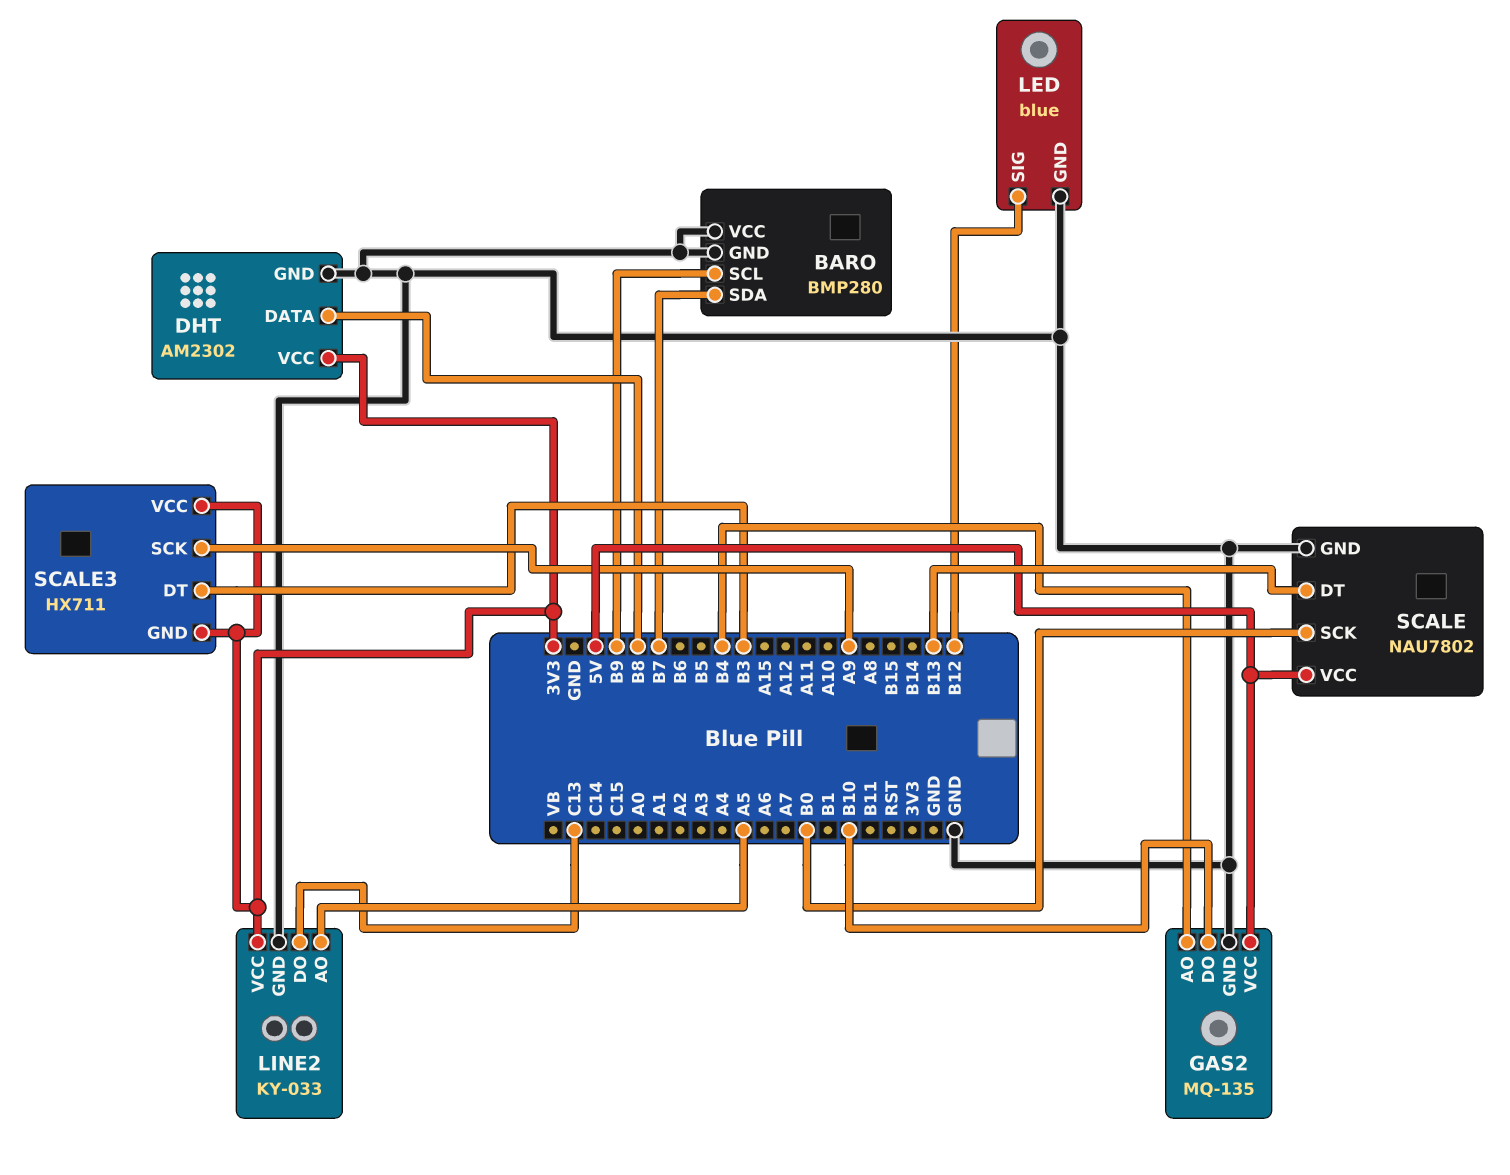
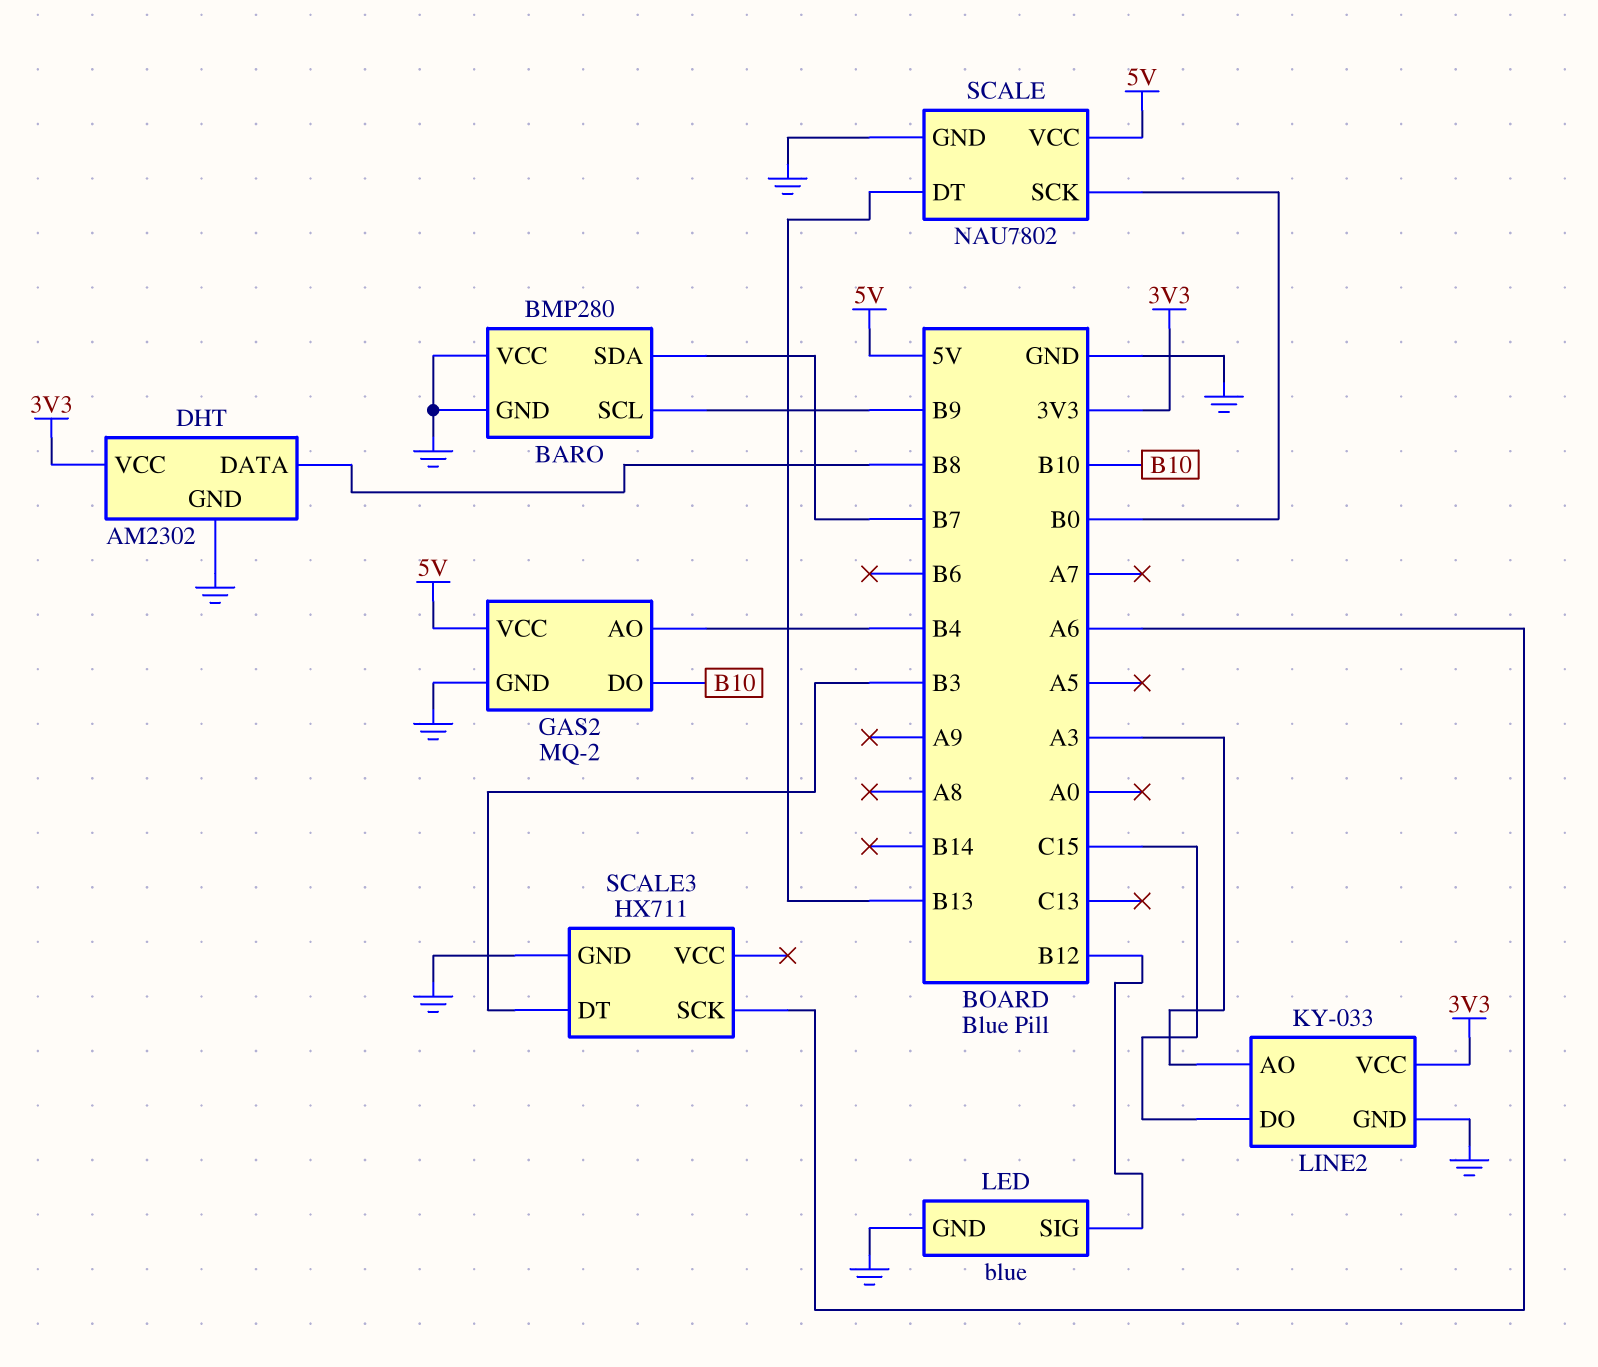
GAS2: MQ-135 -> MQ-2
LINE2 pin AO: A5 -> A3
LINE2 pin DO: C13 -> C15
SCALE3 pin GND: 3V3 -> GND
SCALE3 pin SCK: A9 -> A6
SCALE3 pin VCC: 3V3 -> none

